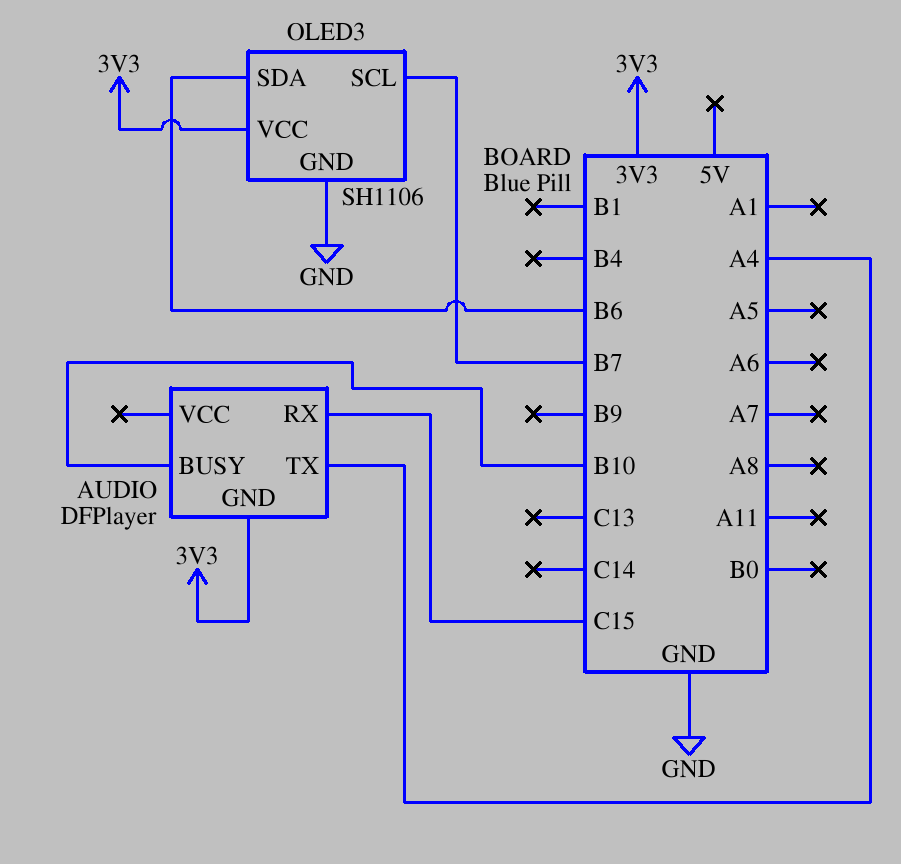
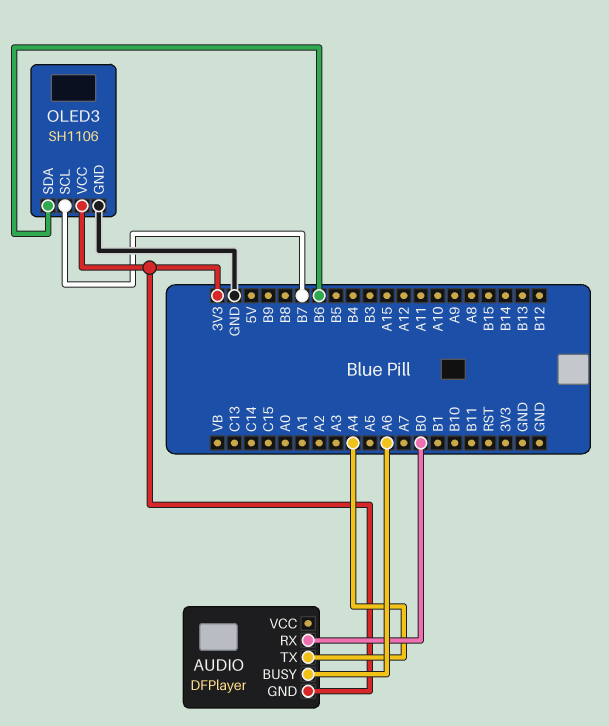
AUDIO pin BUSY: B10 -> A6
AUDIO pin RX: C15 -> B0

